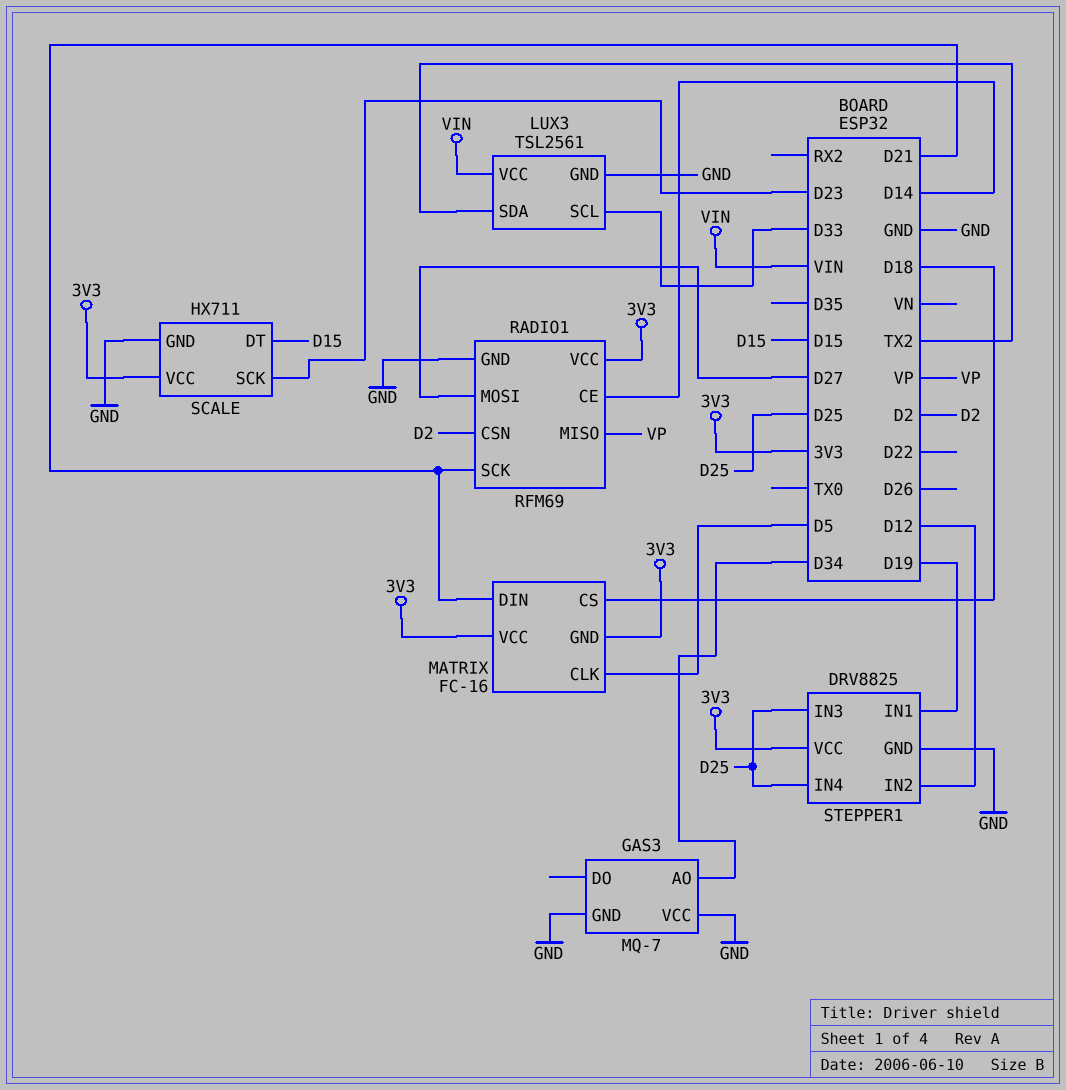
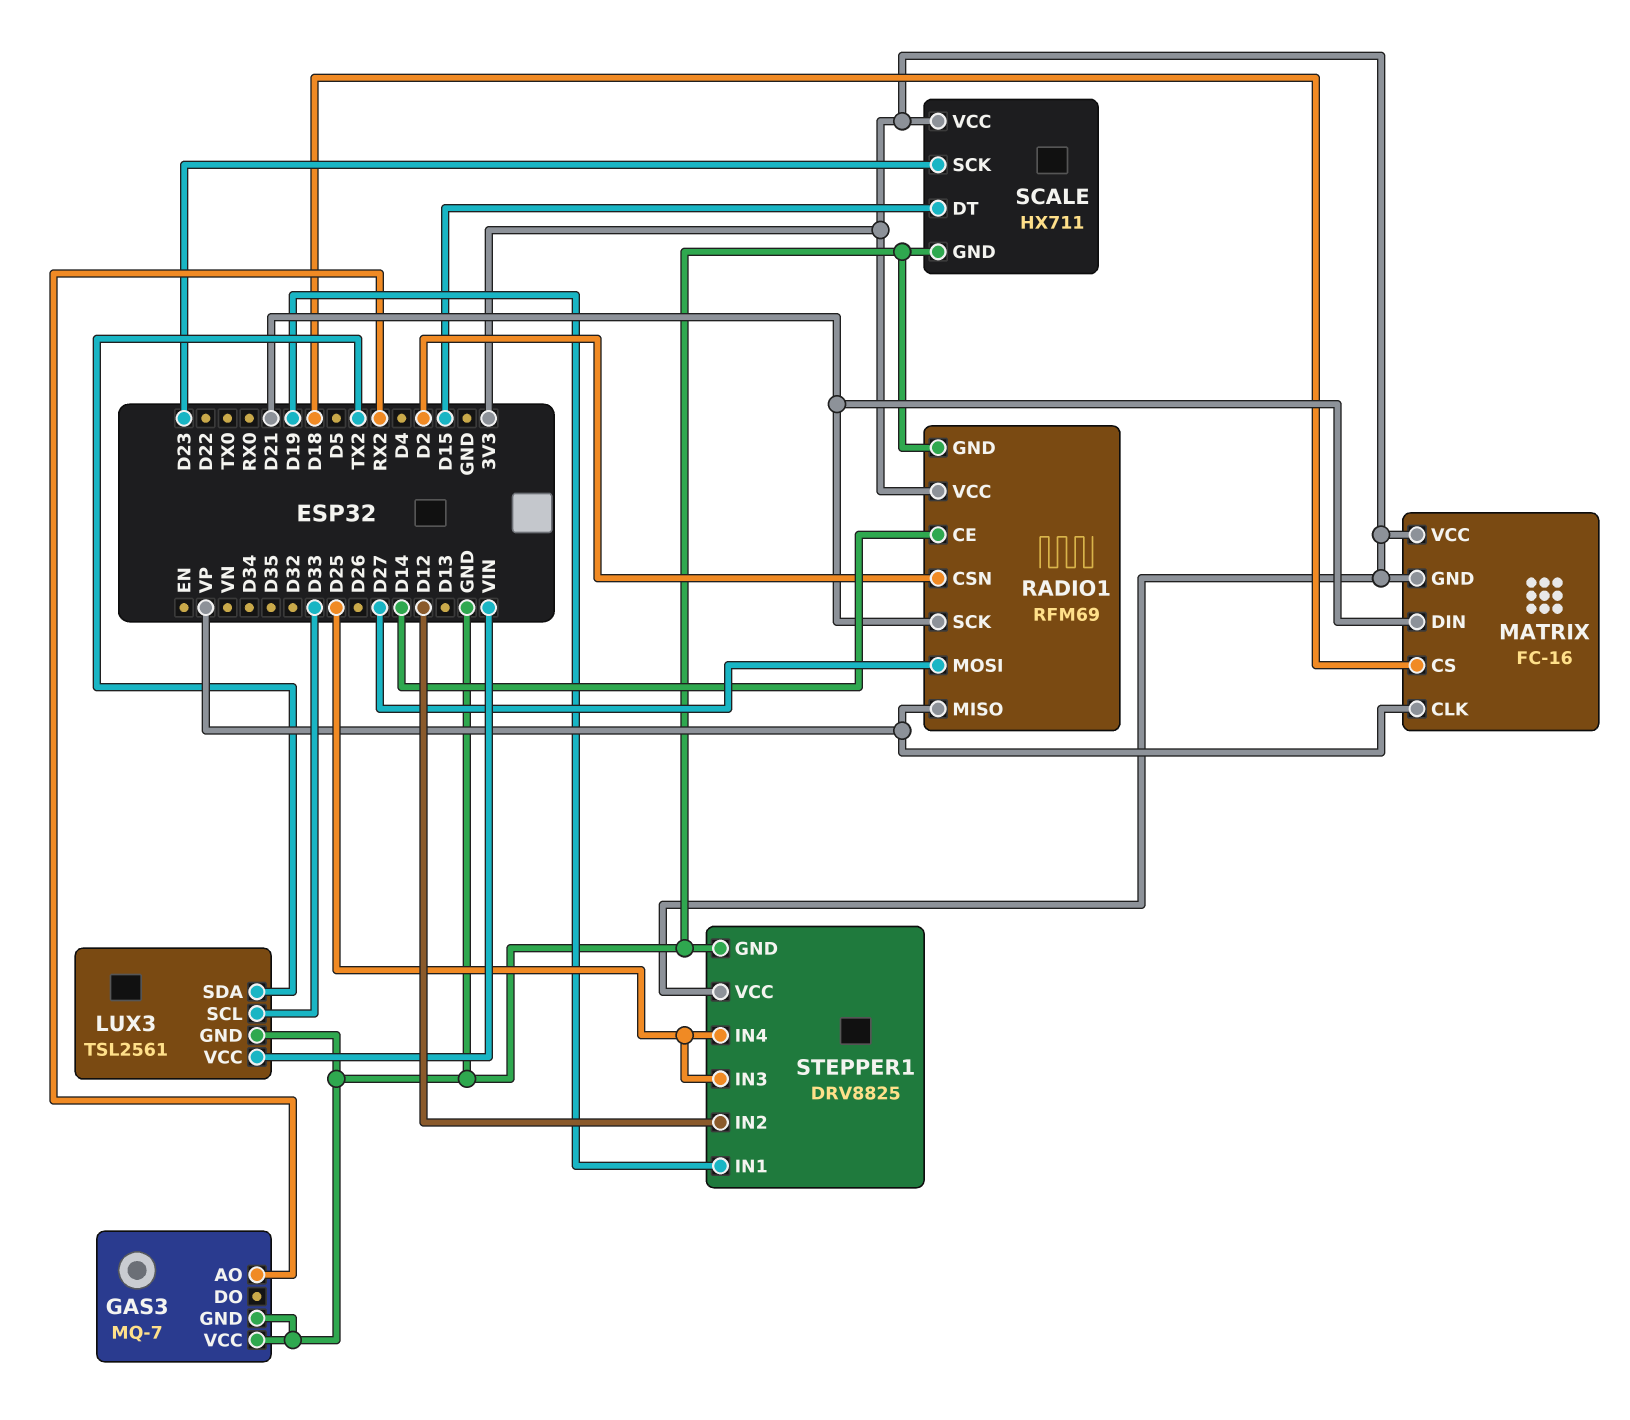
GAS3 pin AO: D34 -> RX2
MATRIX pin CLK: D5 -> VP

